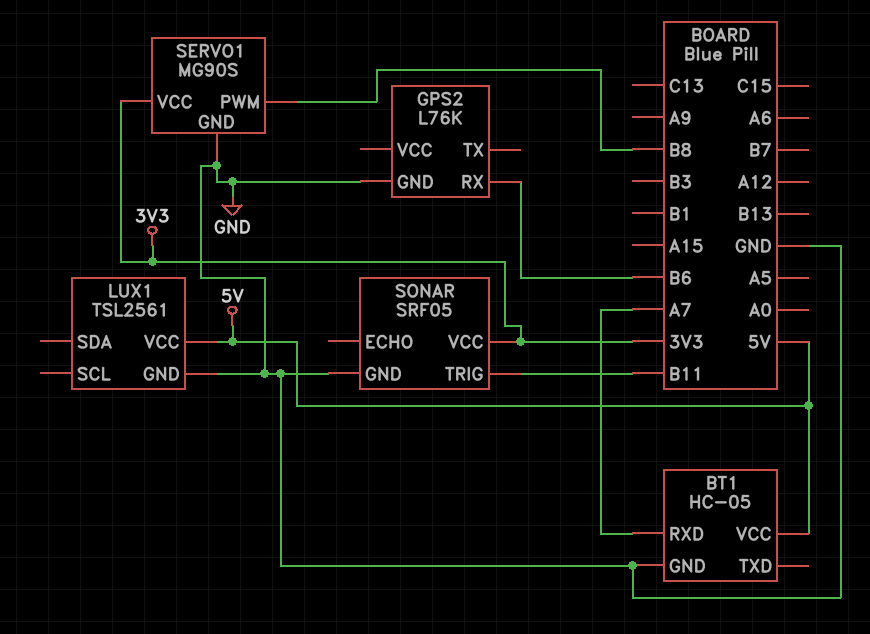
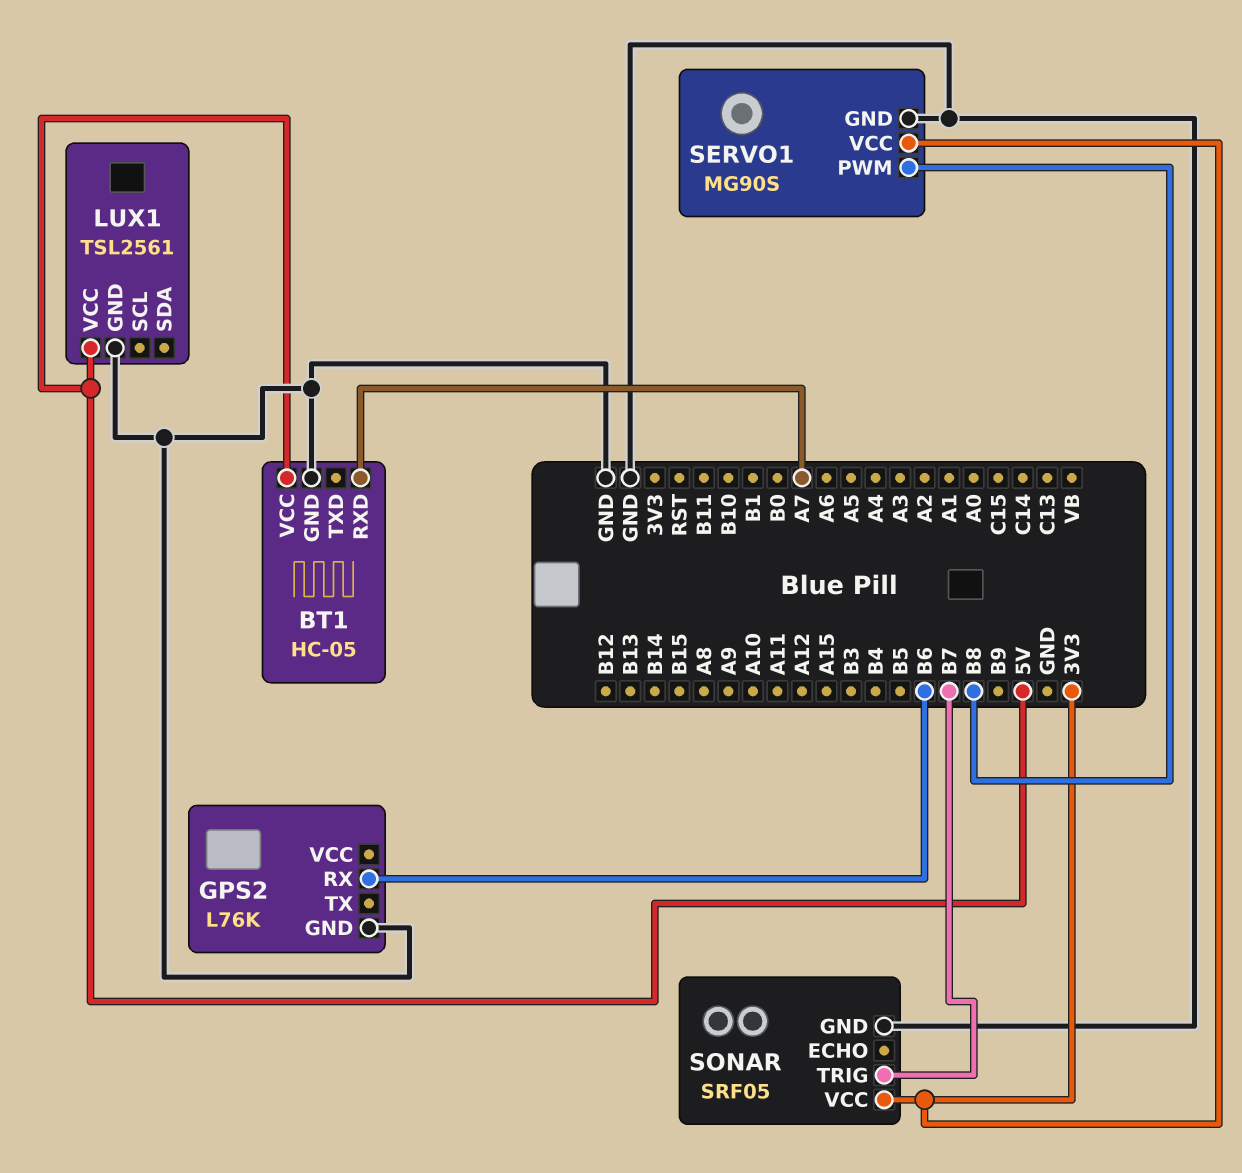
SONAR pin TRIG: B11 -> B7

